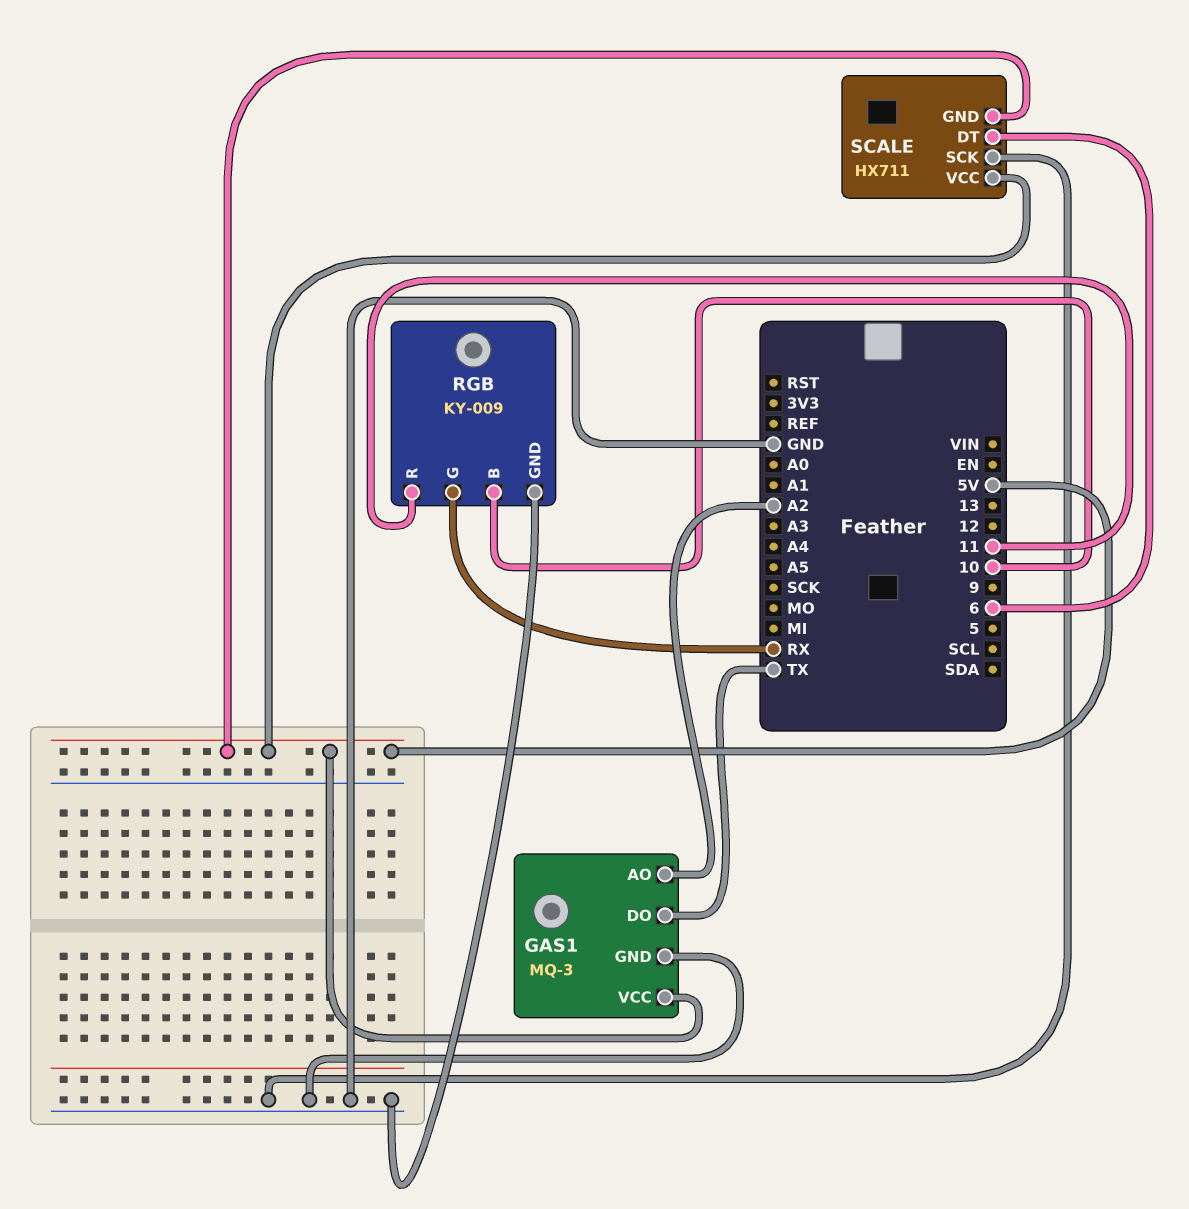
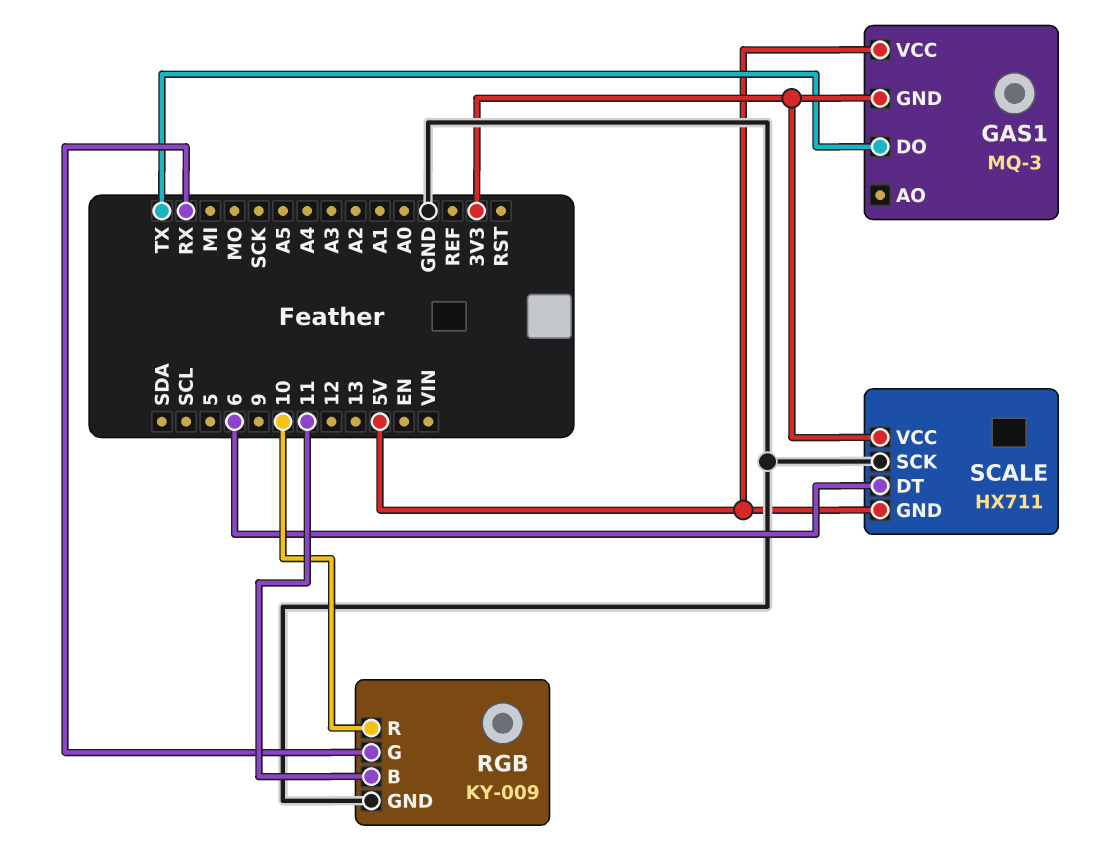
GAS1 pin AO: A2 -> none
GAS1 pin GND: GND -> 3V3
RGB pin B: 10 -> 11
RGB pin R: 11 -> 10
SCALE pin VCC: 5V -> 3V3

